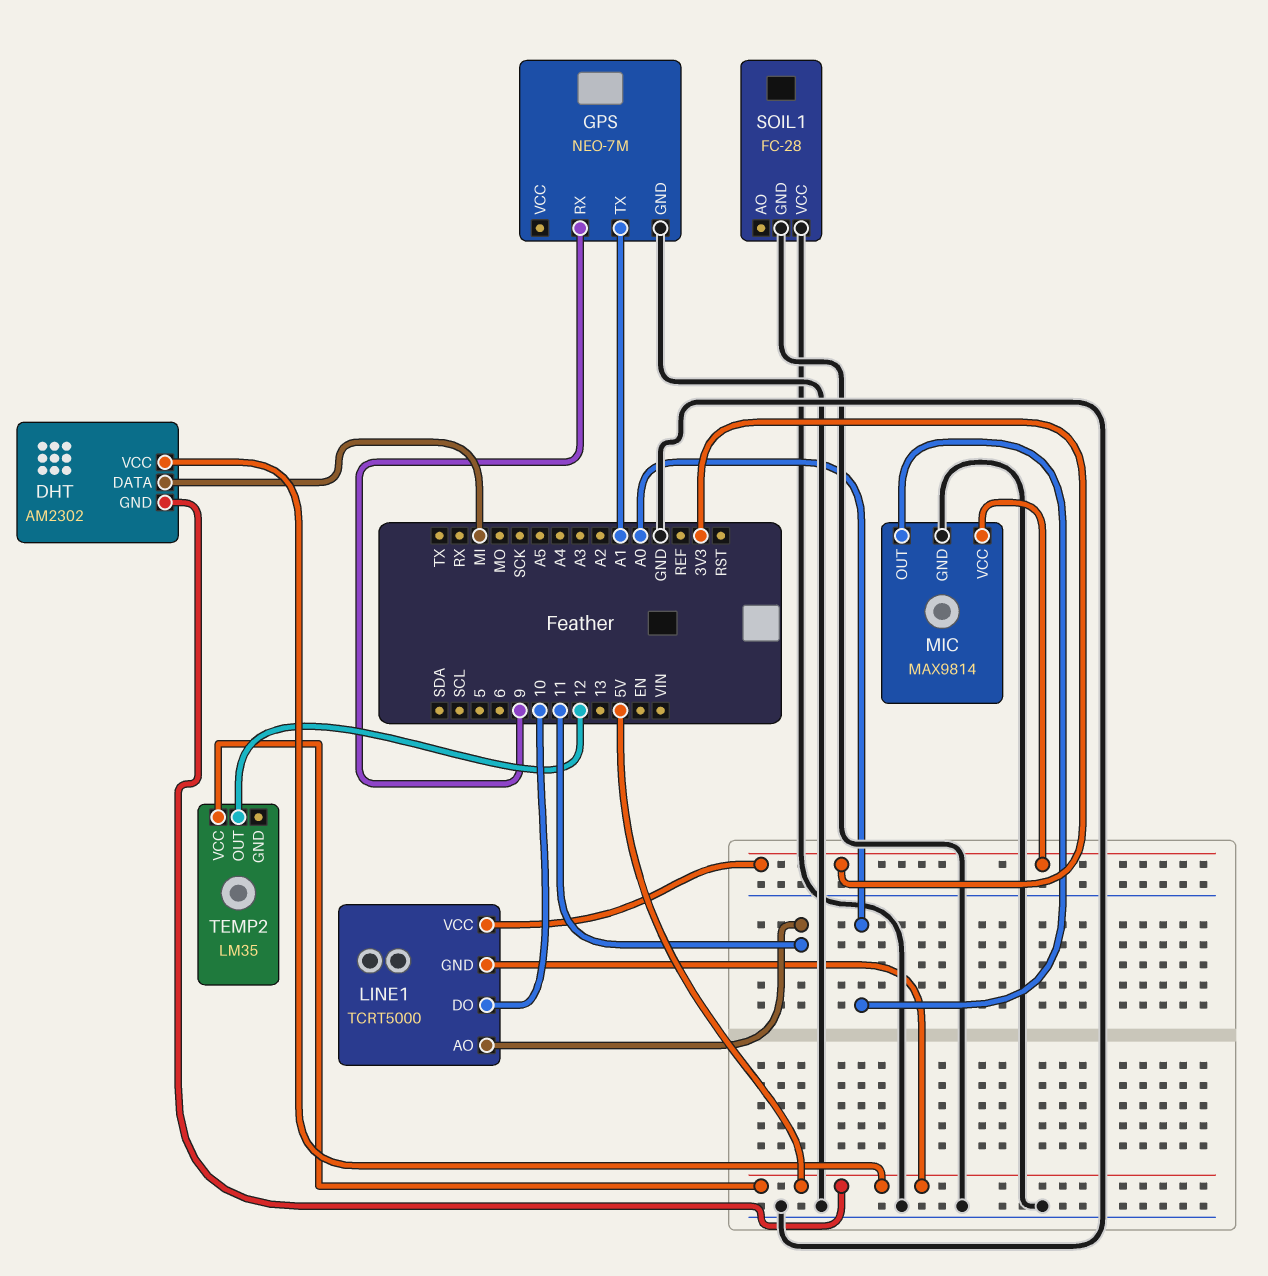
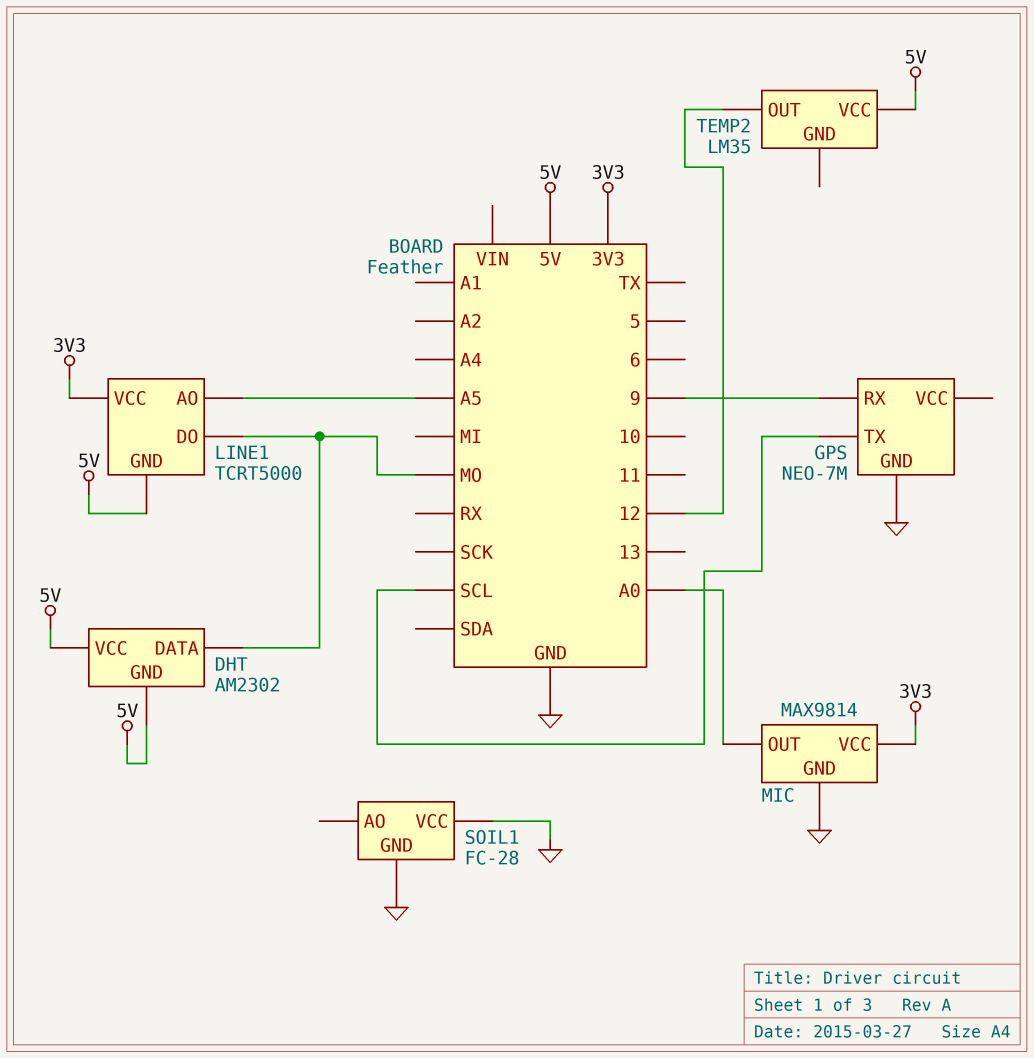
DHT pin DATA: MI -> MO
GPS pin TX: A1 -> SCL
LINE1 pin AO: 11 -> A5
LINE1 pin DO: 10 -> MO

